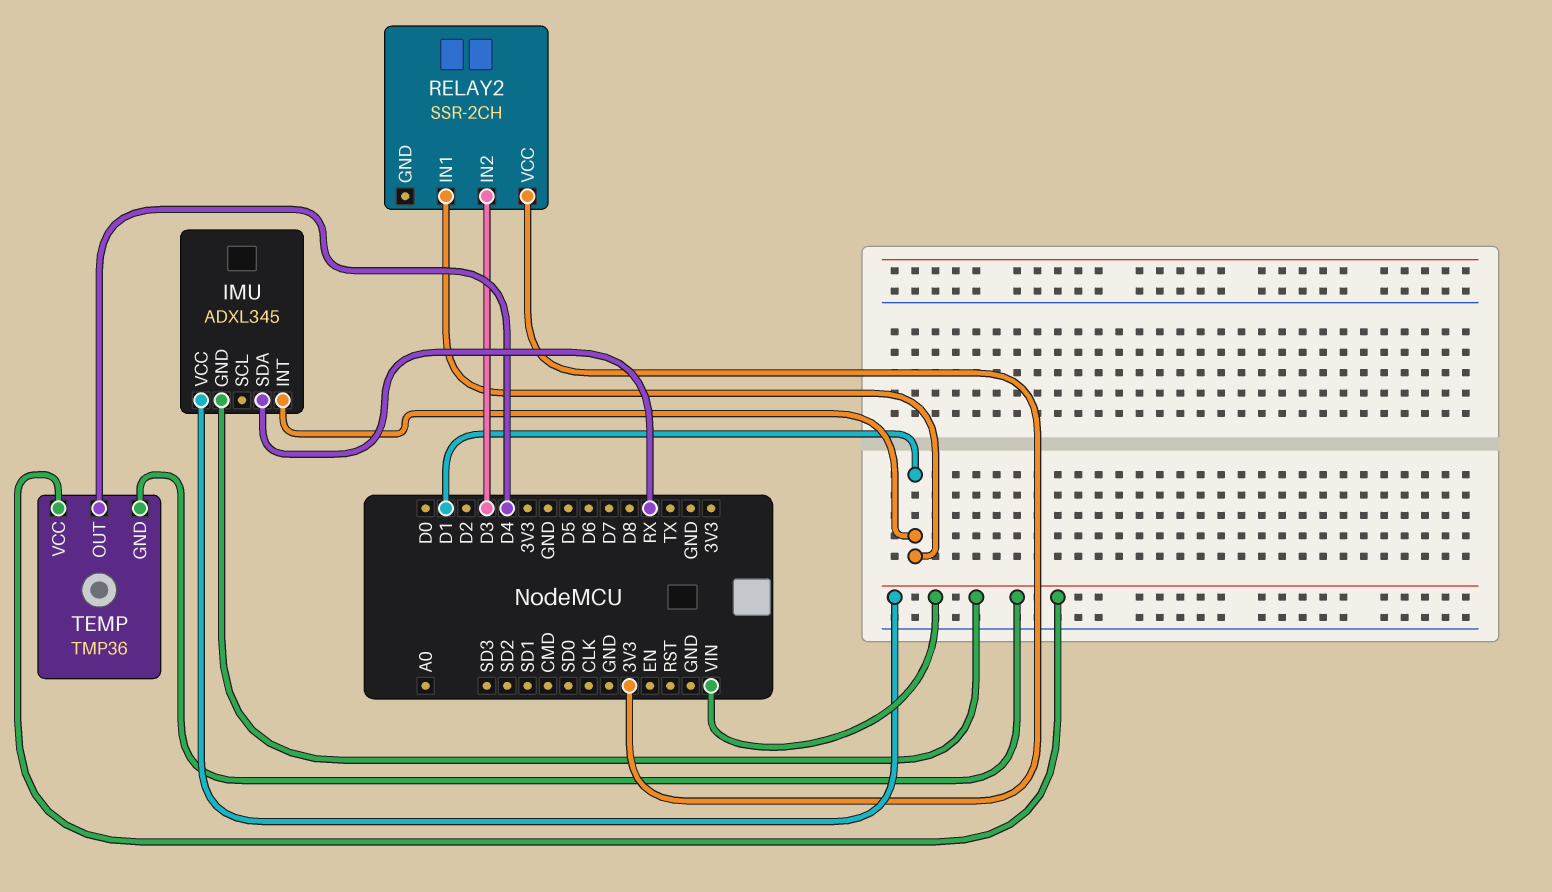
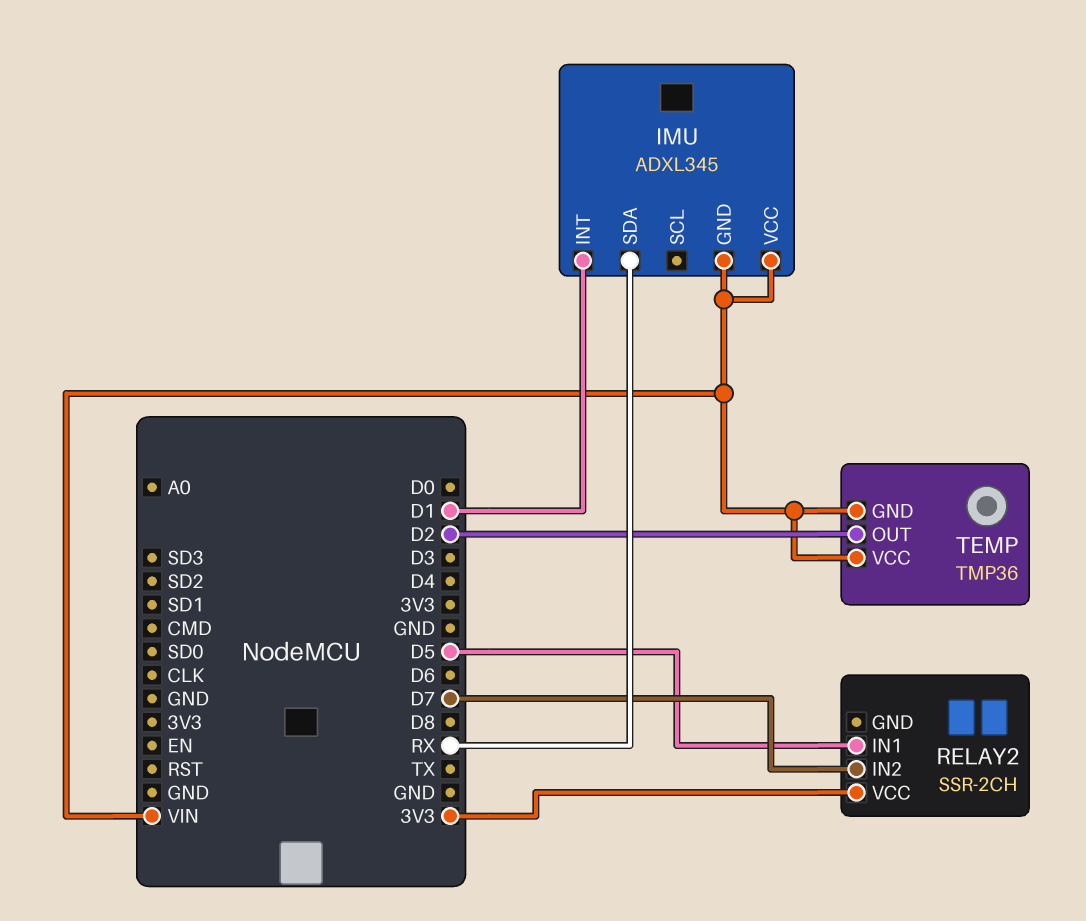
RELAY2 pin IN1: D1 -> D5
RELAY2 pin IN2: D3 -> D7
TEMP pin OUT: D4 -> D2

